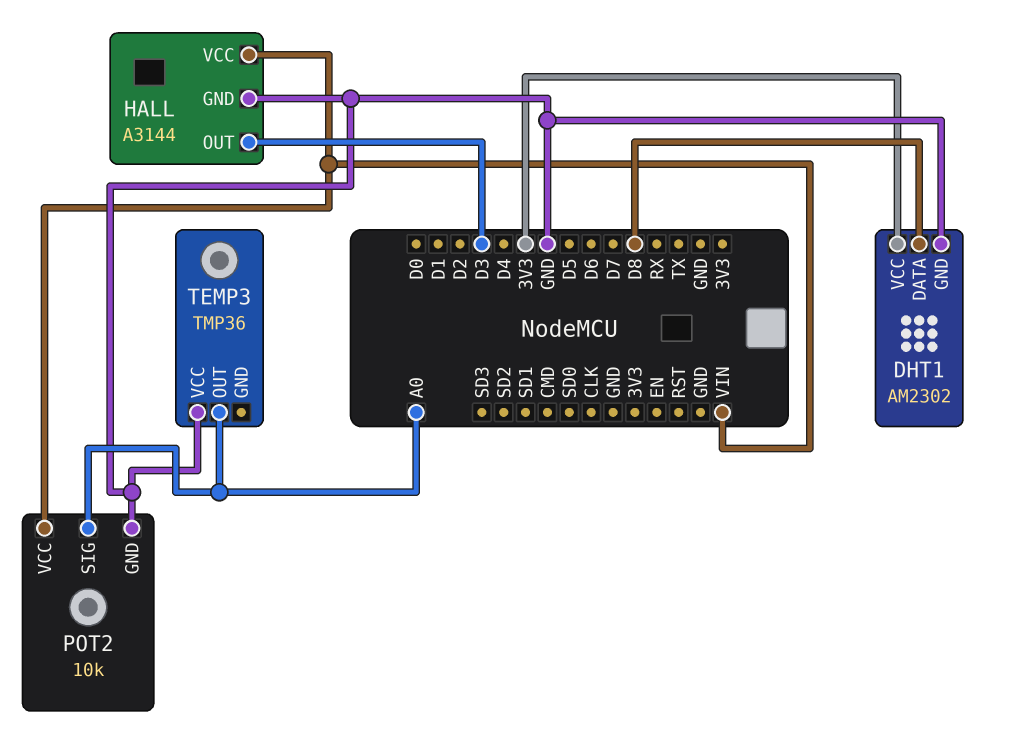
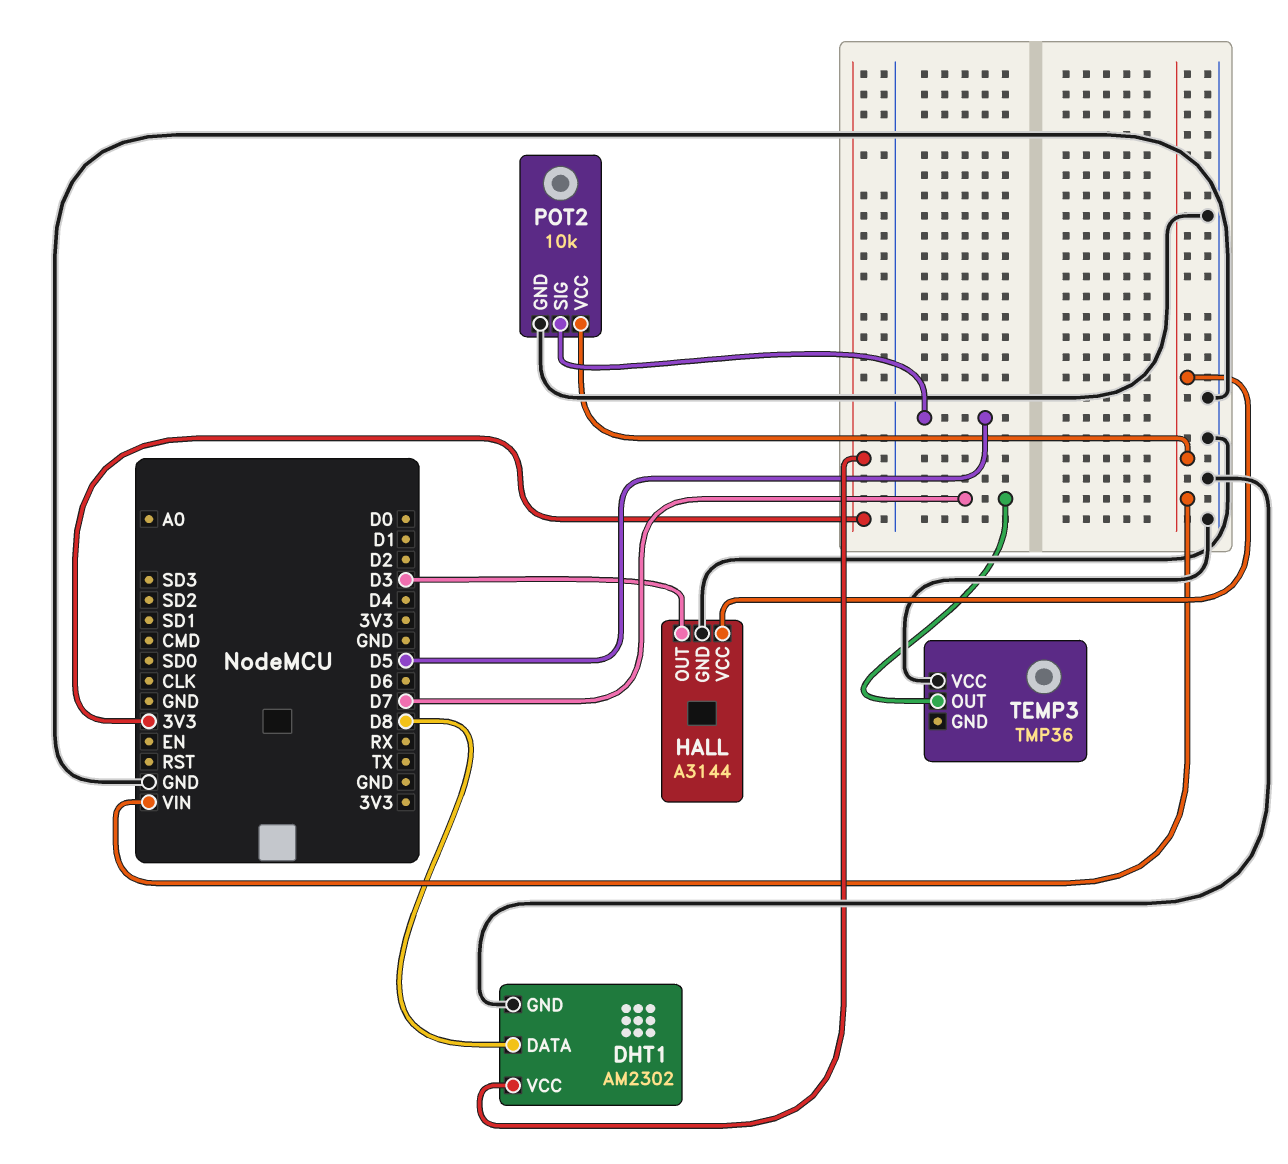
POT2 pin SIG: A0 -> D5
TEMP3 pin OUT: A0 -> D7

